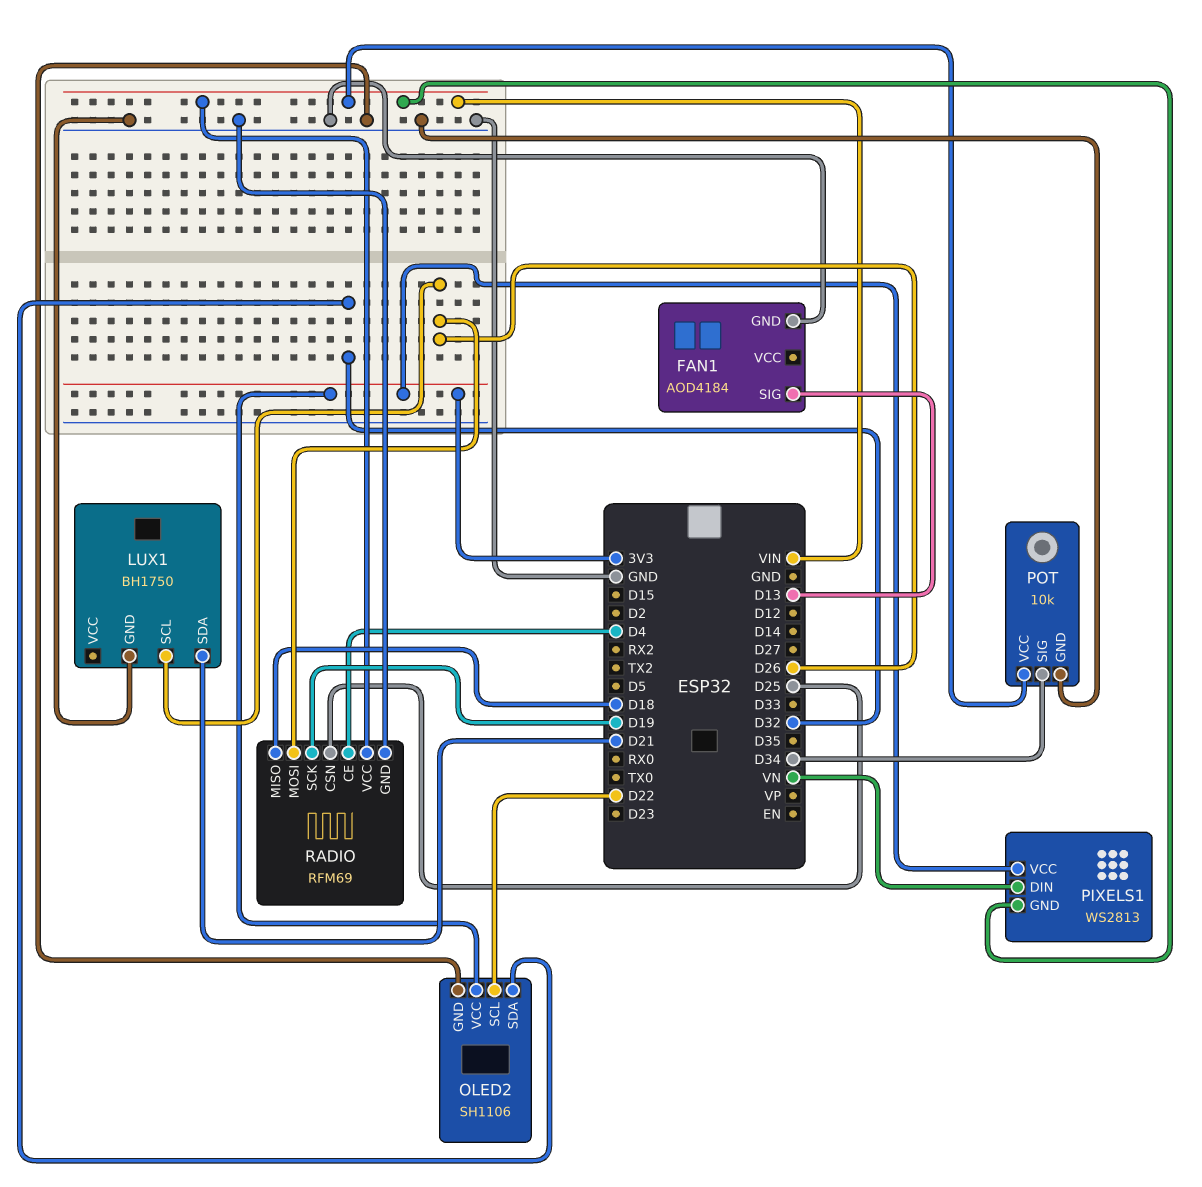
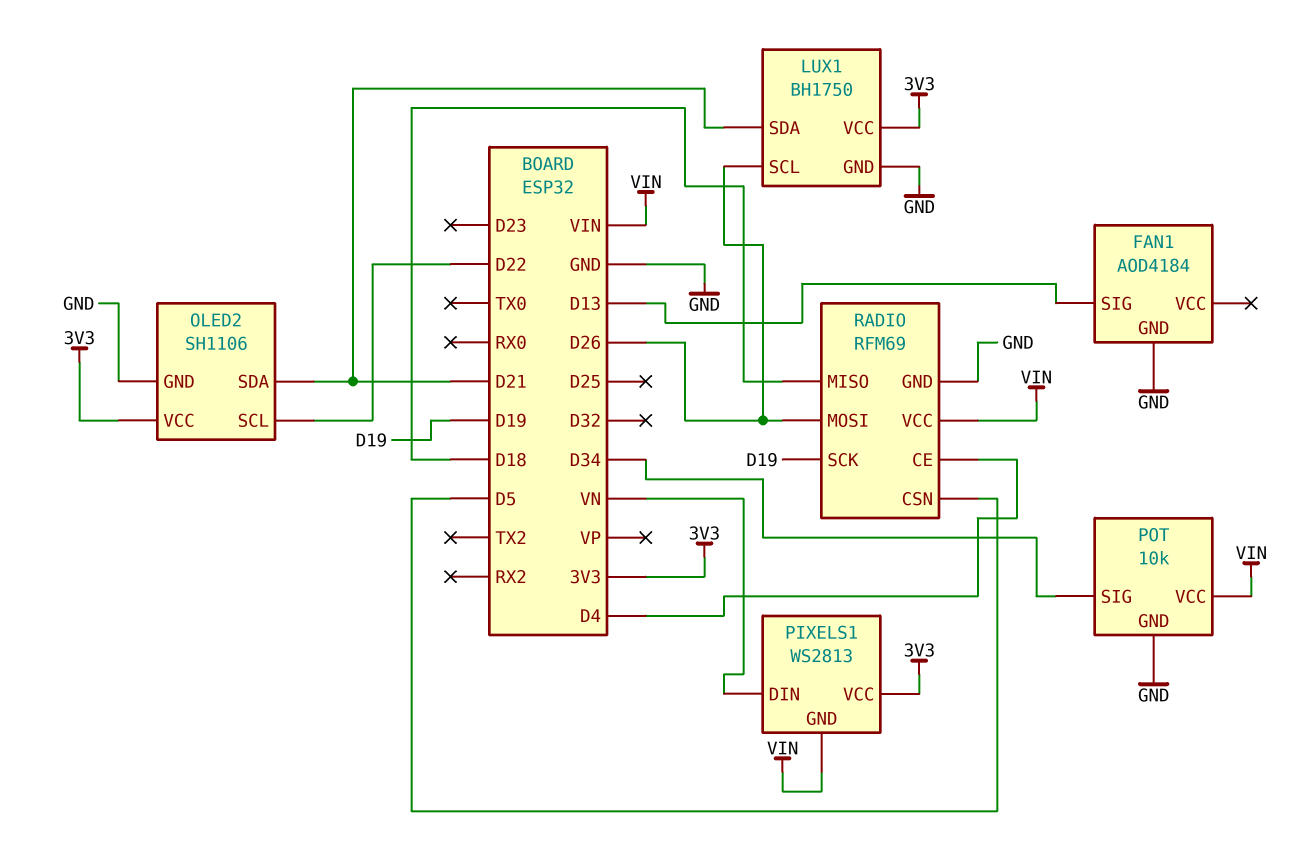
LUX1 pin VCC: none -> 3V3
OLED2 pin SDA: D32 -> D21
RADIO pin CSN: D25 -> D5

